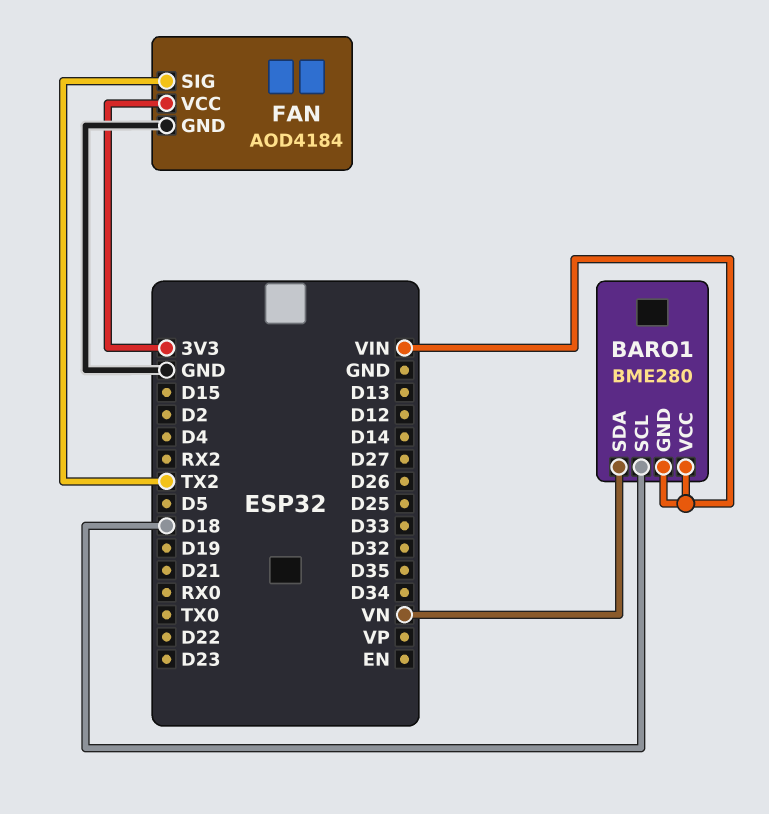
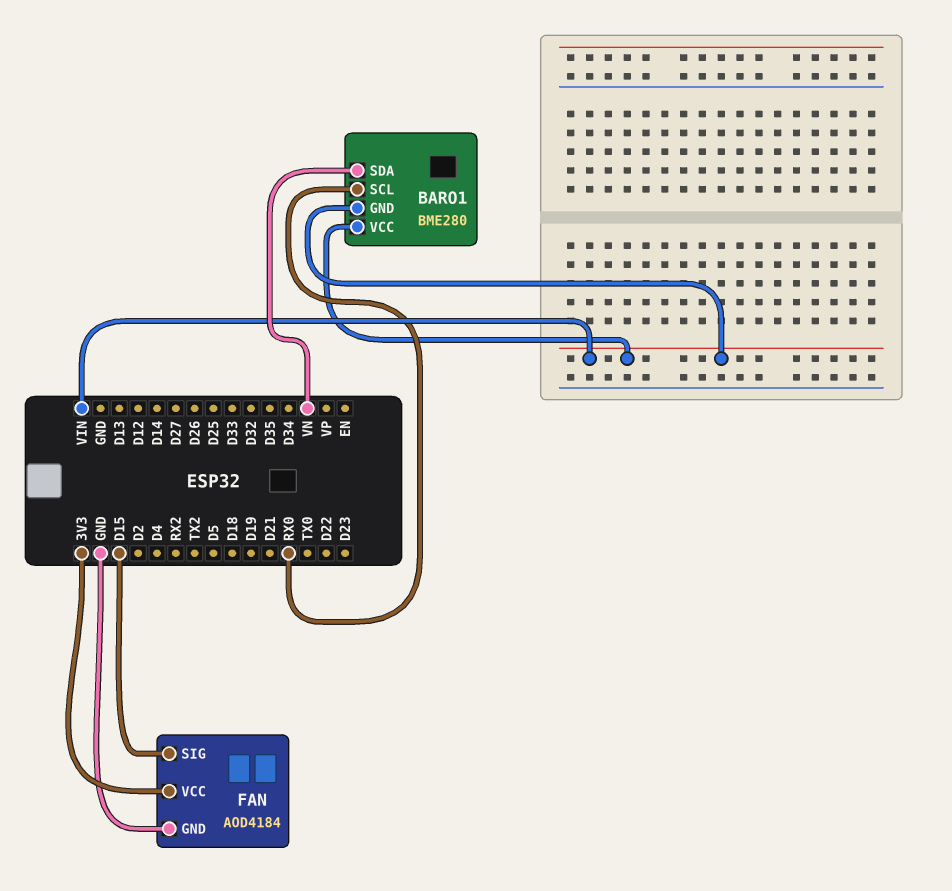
BARO1 pin SCL: D18 -> RX0
FAN pin SIG: TX2 -> D15

